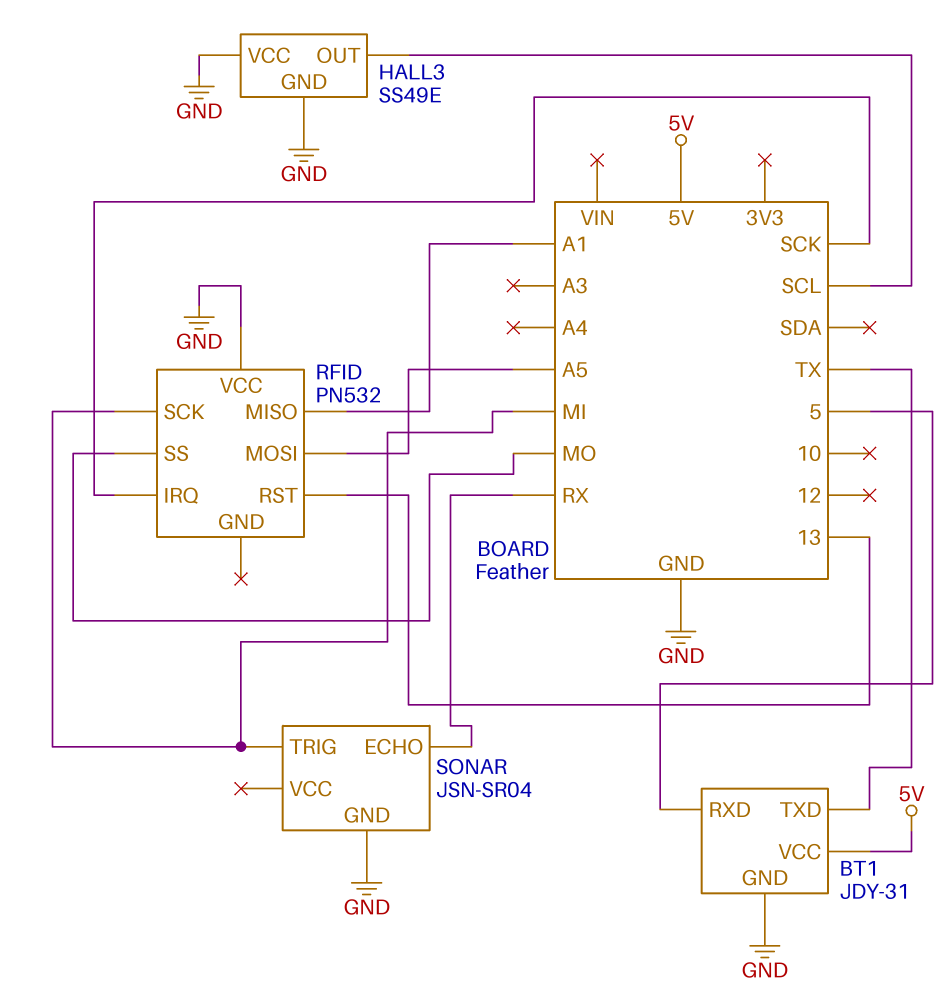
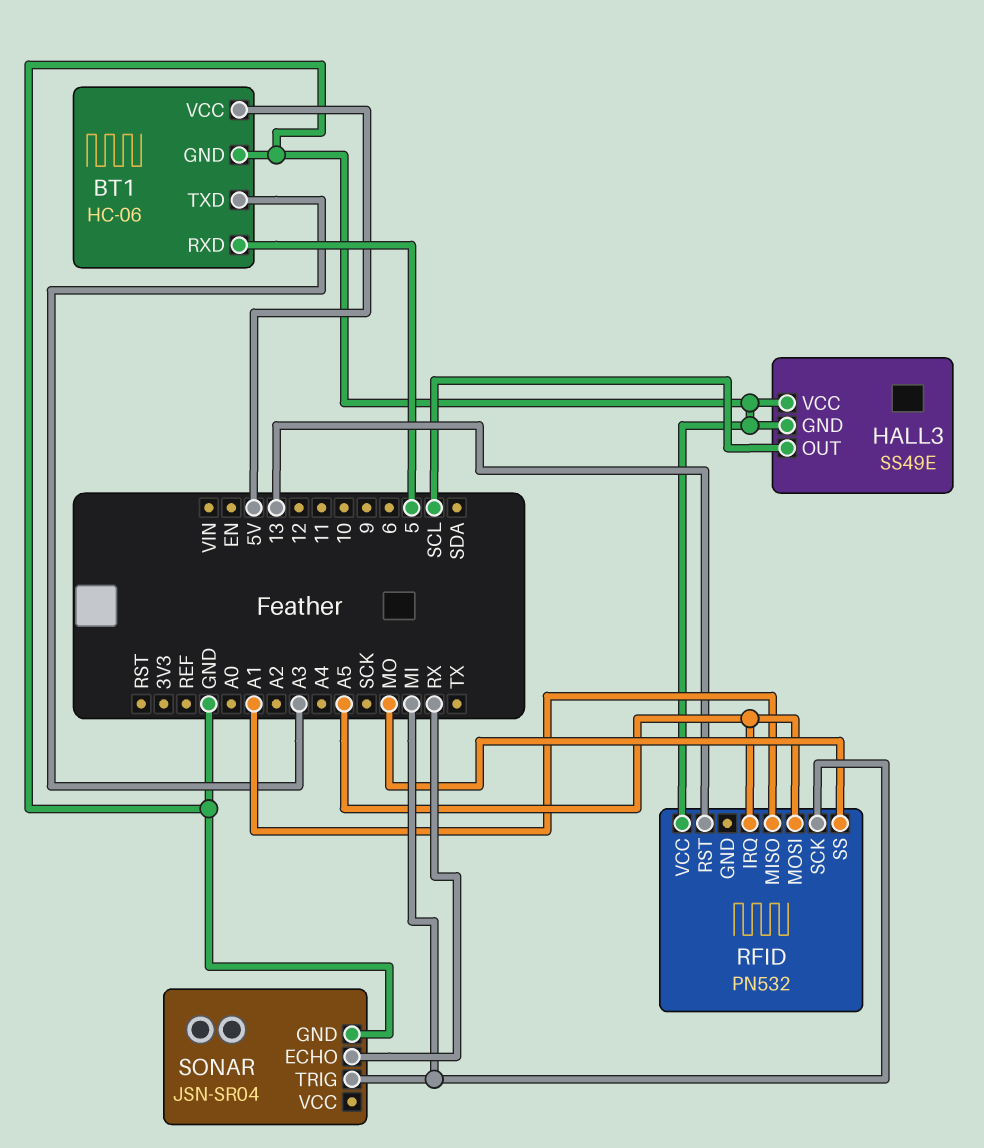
BT1: JDY-31 -> HC-06
BT1 pin TXD: TX -> A3
RFID pin IRQ: SCK -> A5

